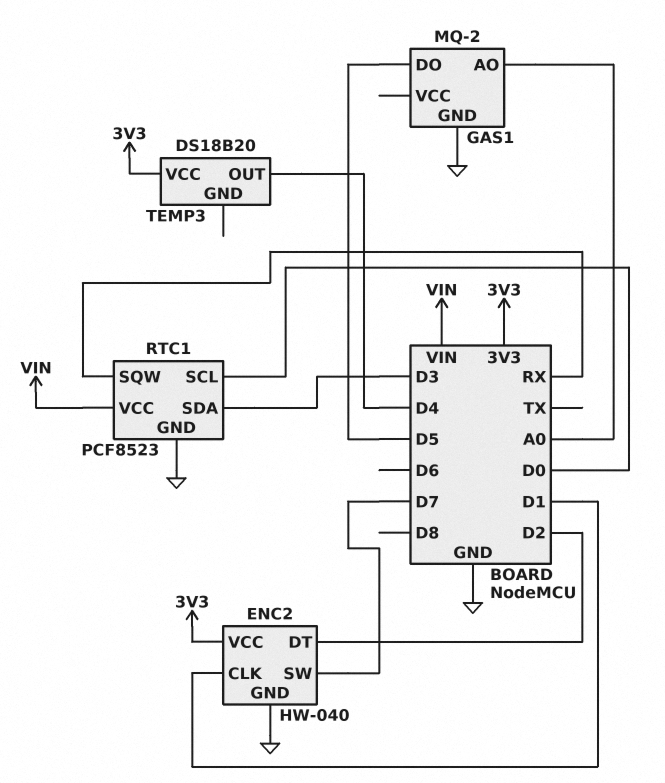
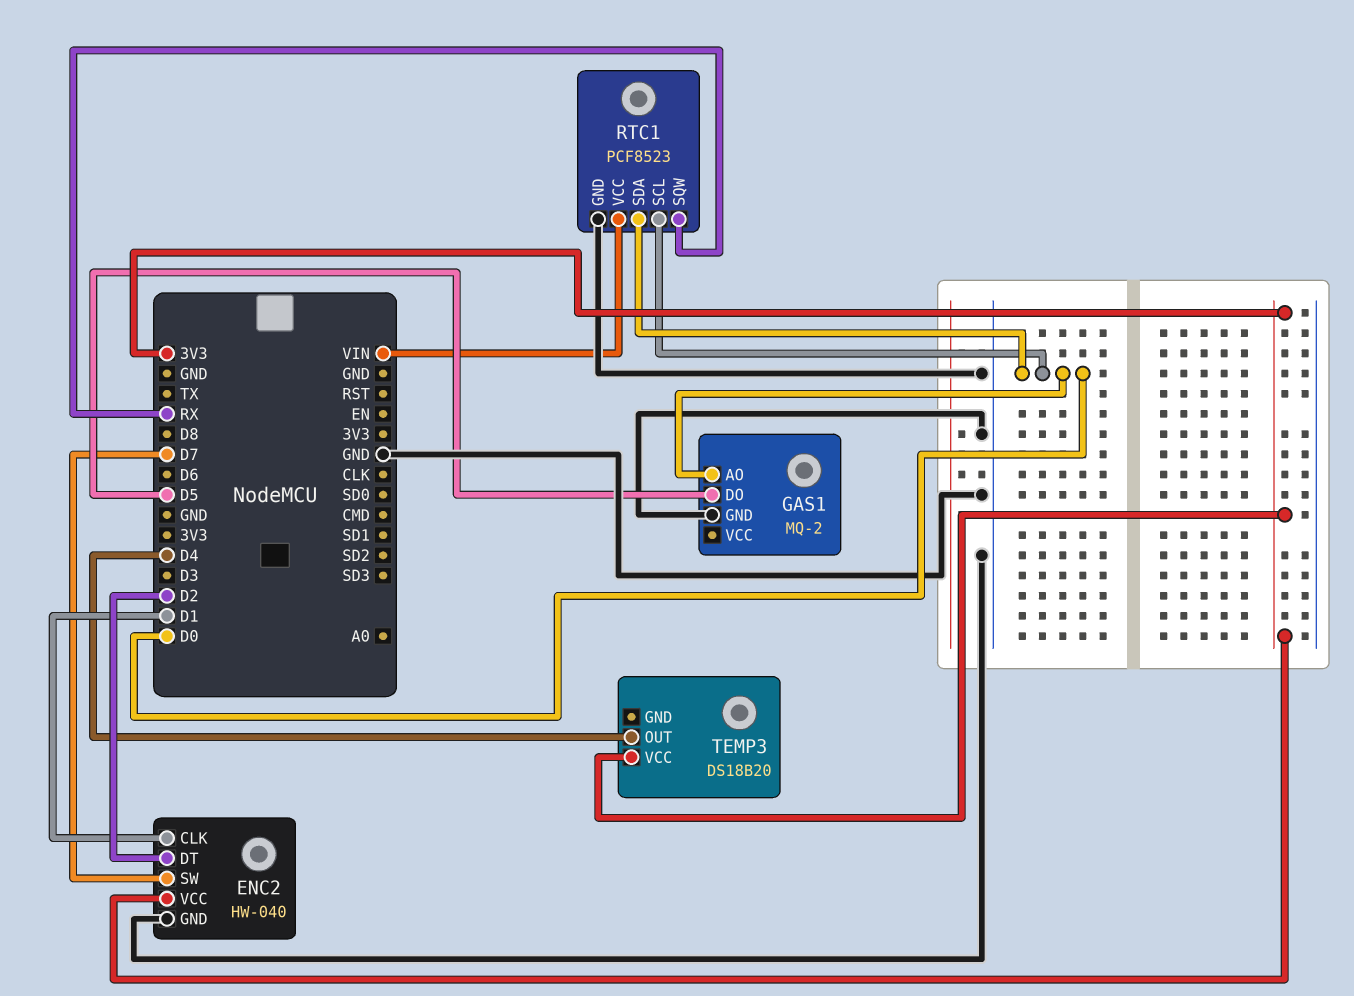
GAS1 pin AO: A0 -> D0
RTC1 pin SDA: D3 -> D0

